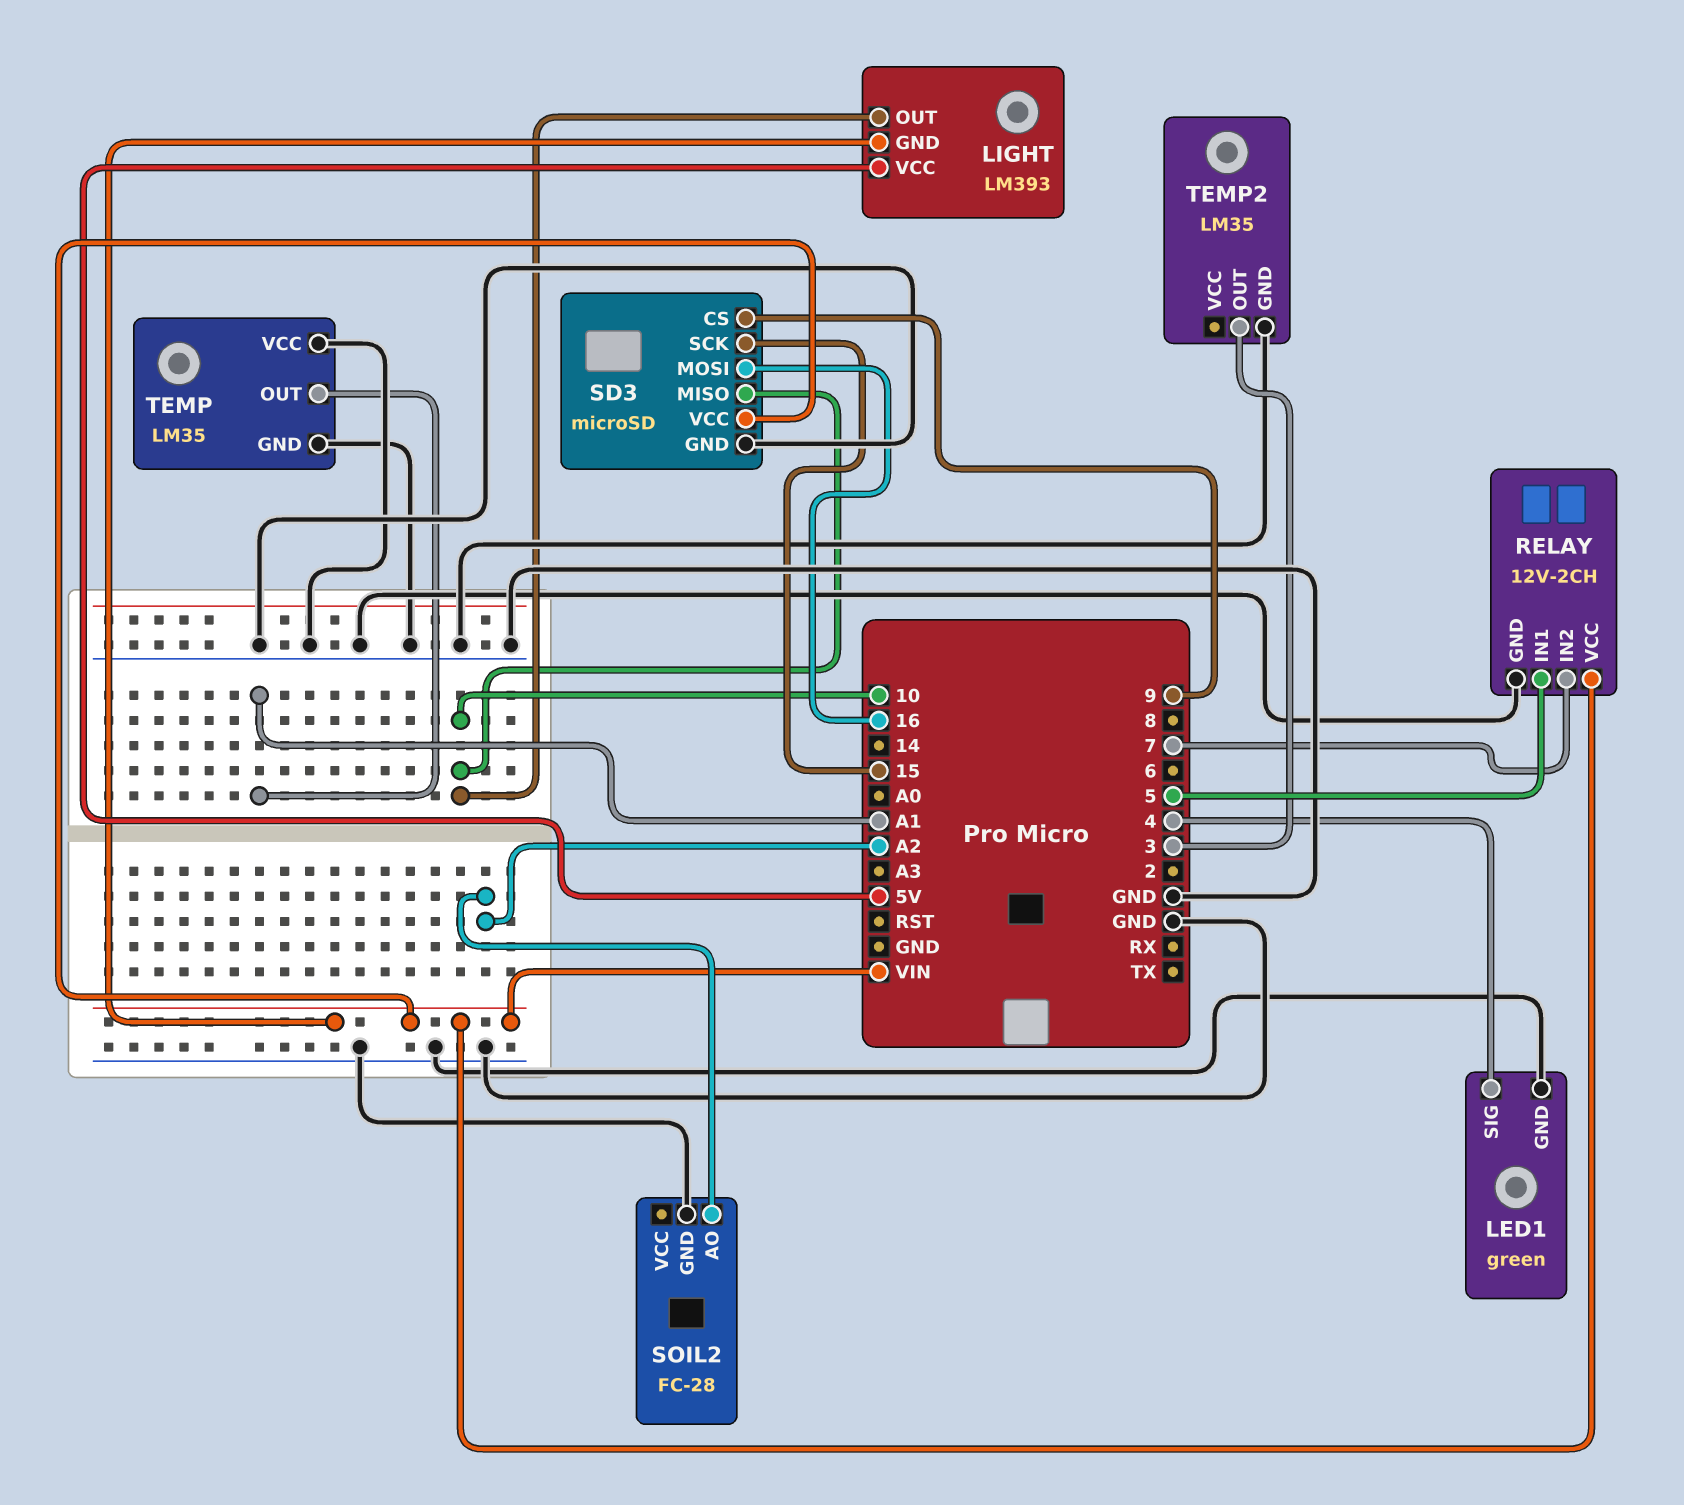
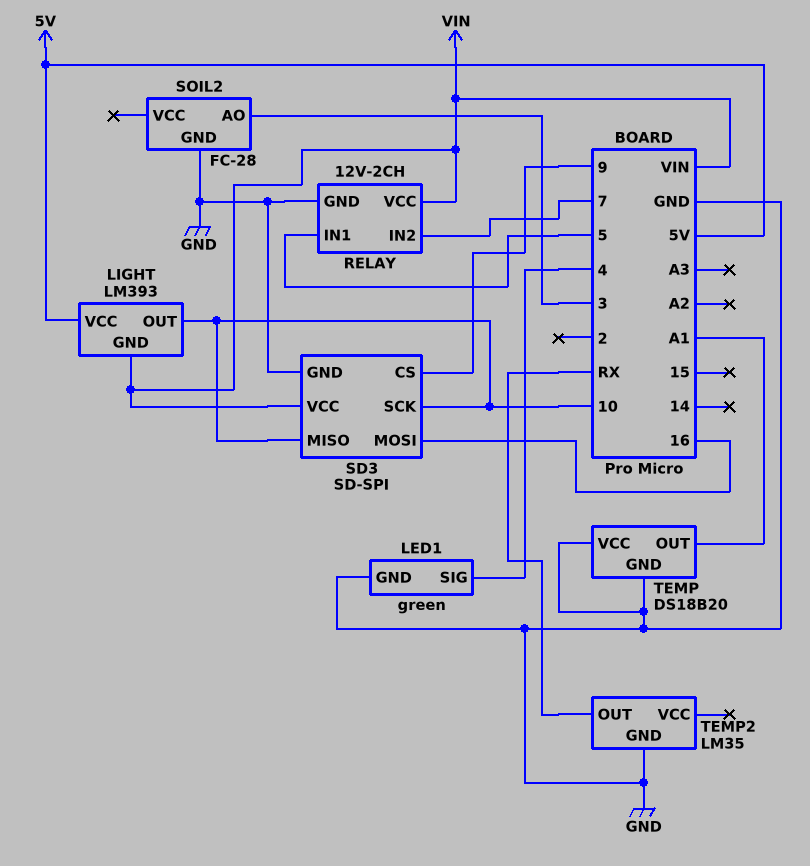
SD3: microSD -> SD-SPI
SD3 pin SCK: 15 -> 10
SOIL2 pin AO: A2 -> 3
TEMP: LM35 -> DS18B20
TEMP2 pin OUT: 3 -> RX

